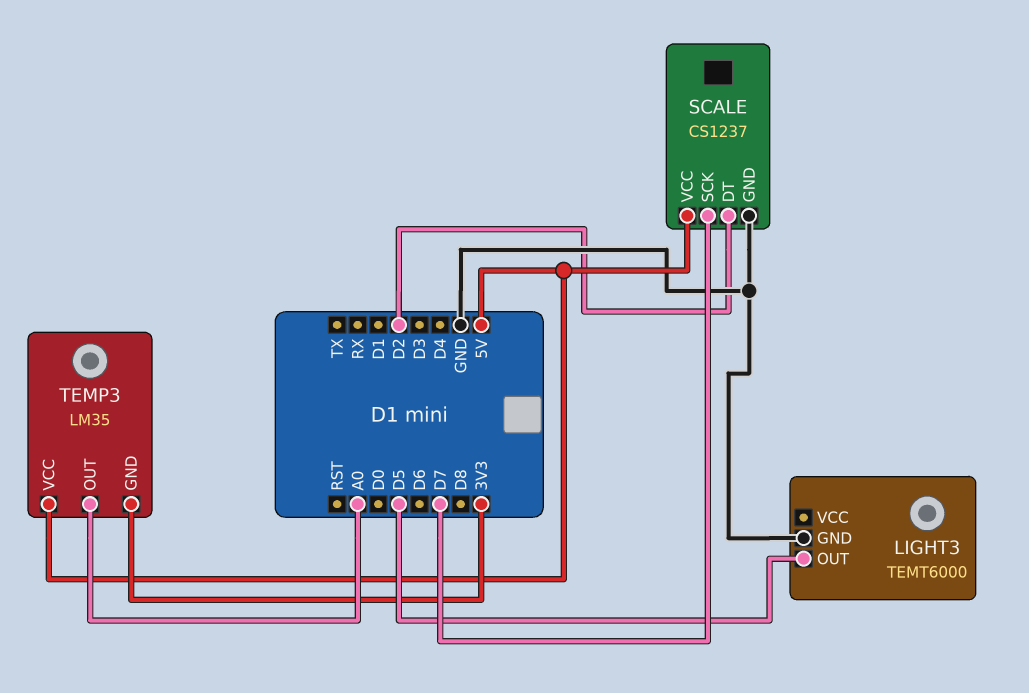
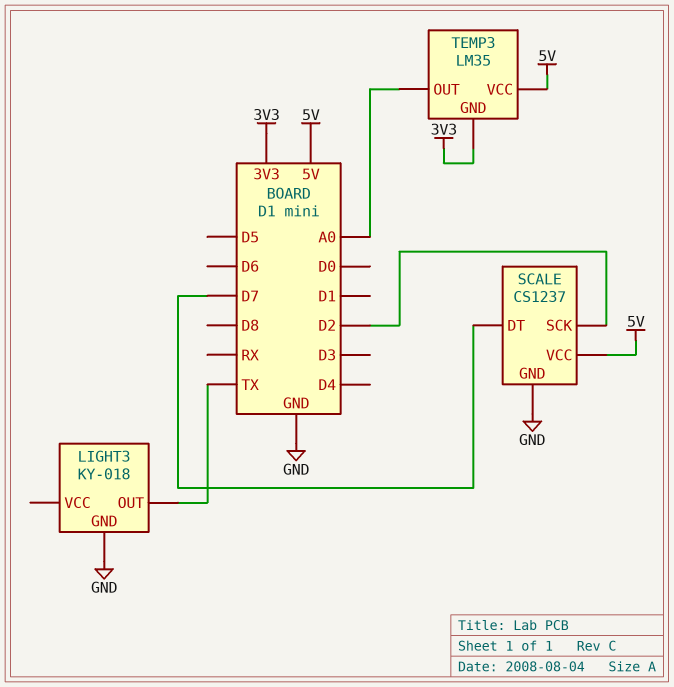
LIGHT3: TEMT6000 -> KY-018
LIGHT3 pin OUT: D5 -> TX
SCALE pin DT: D2 -> D7
SCALE pin SCK: D7 -> D2

